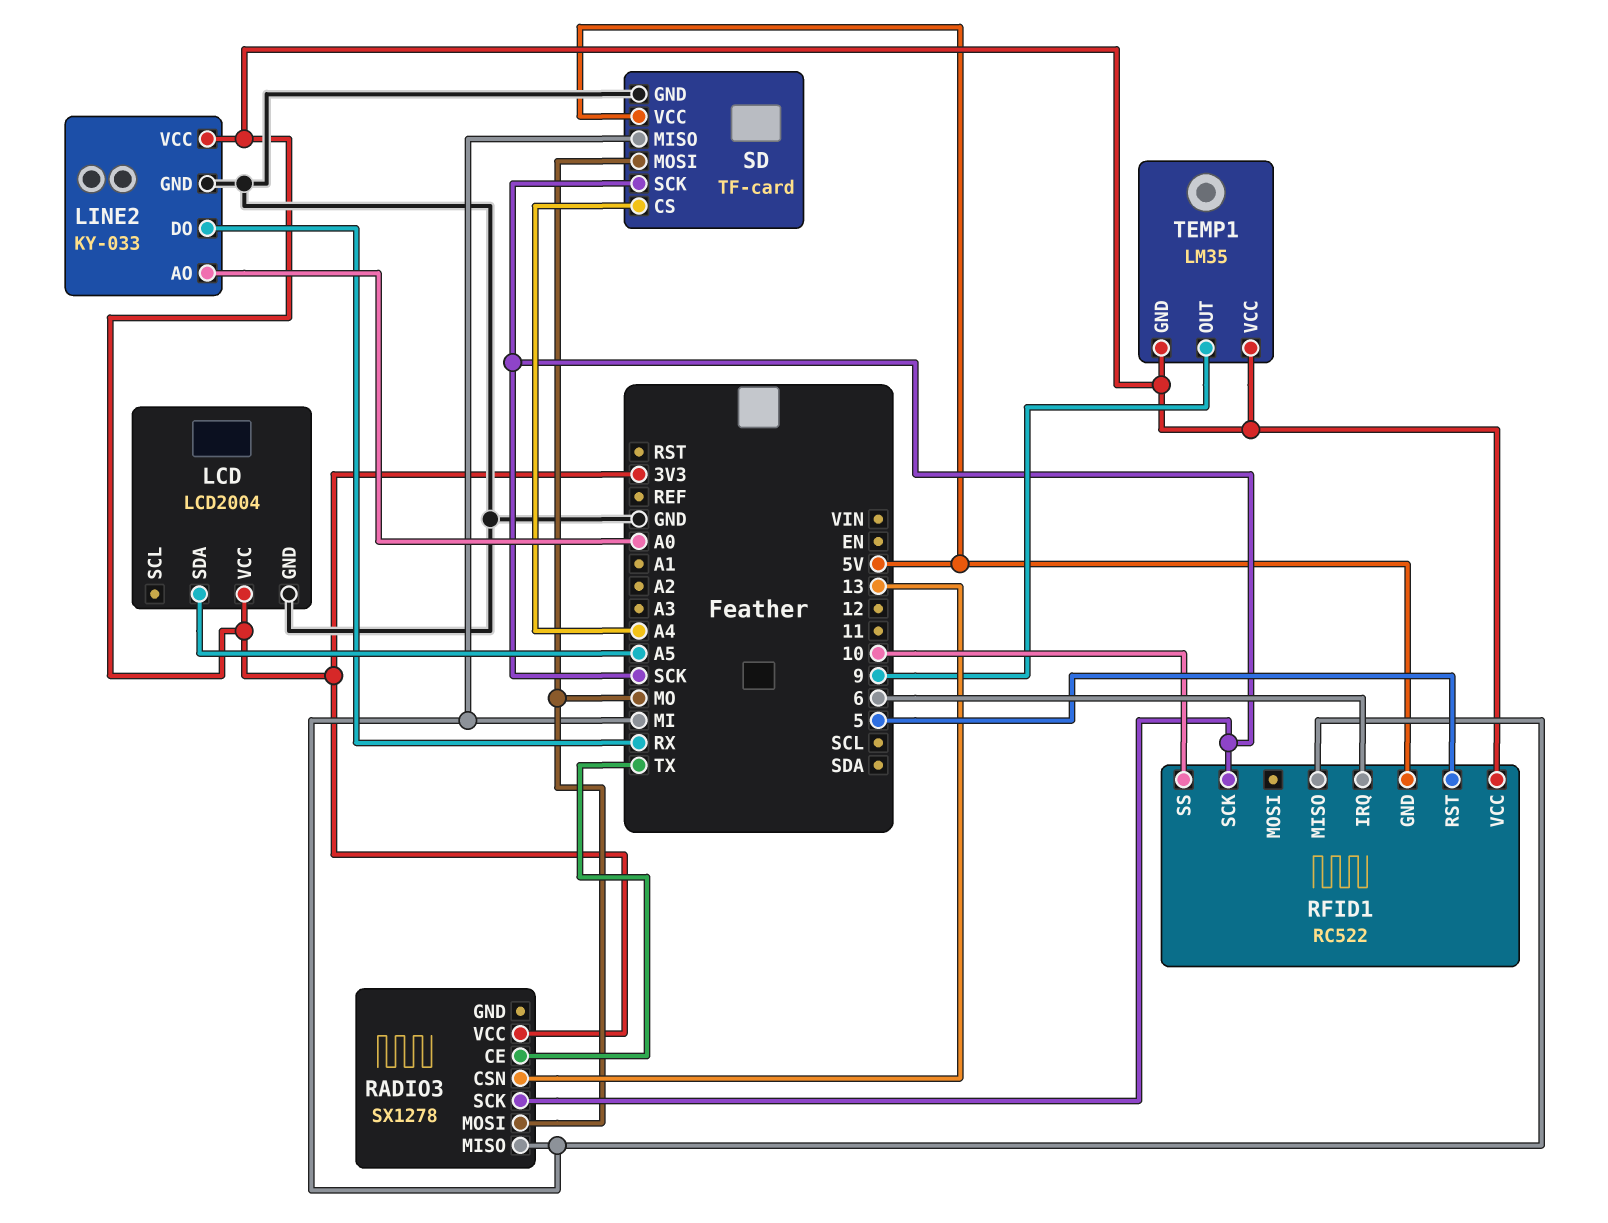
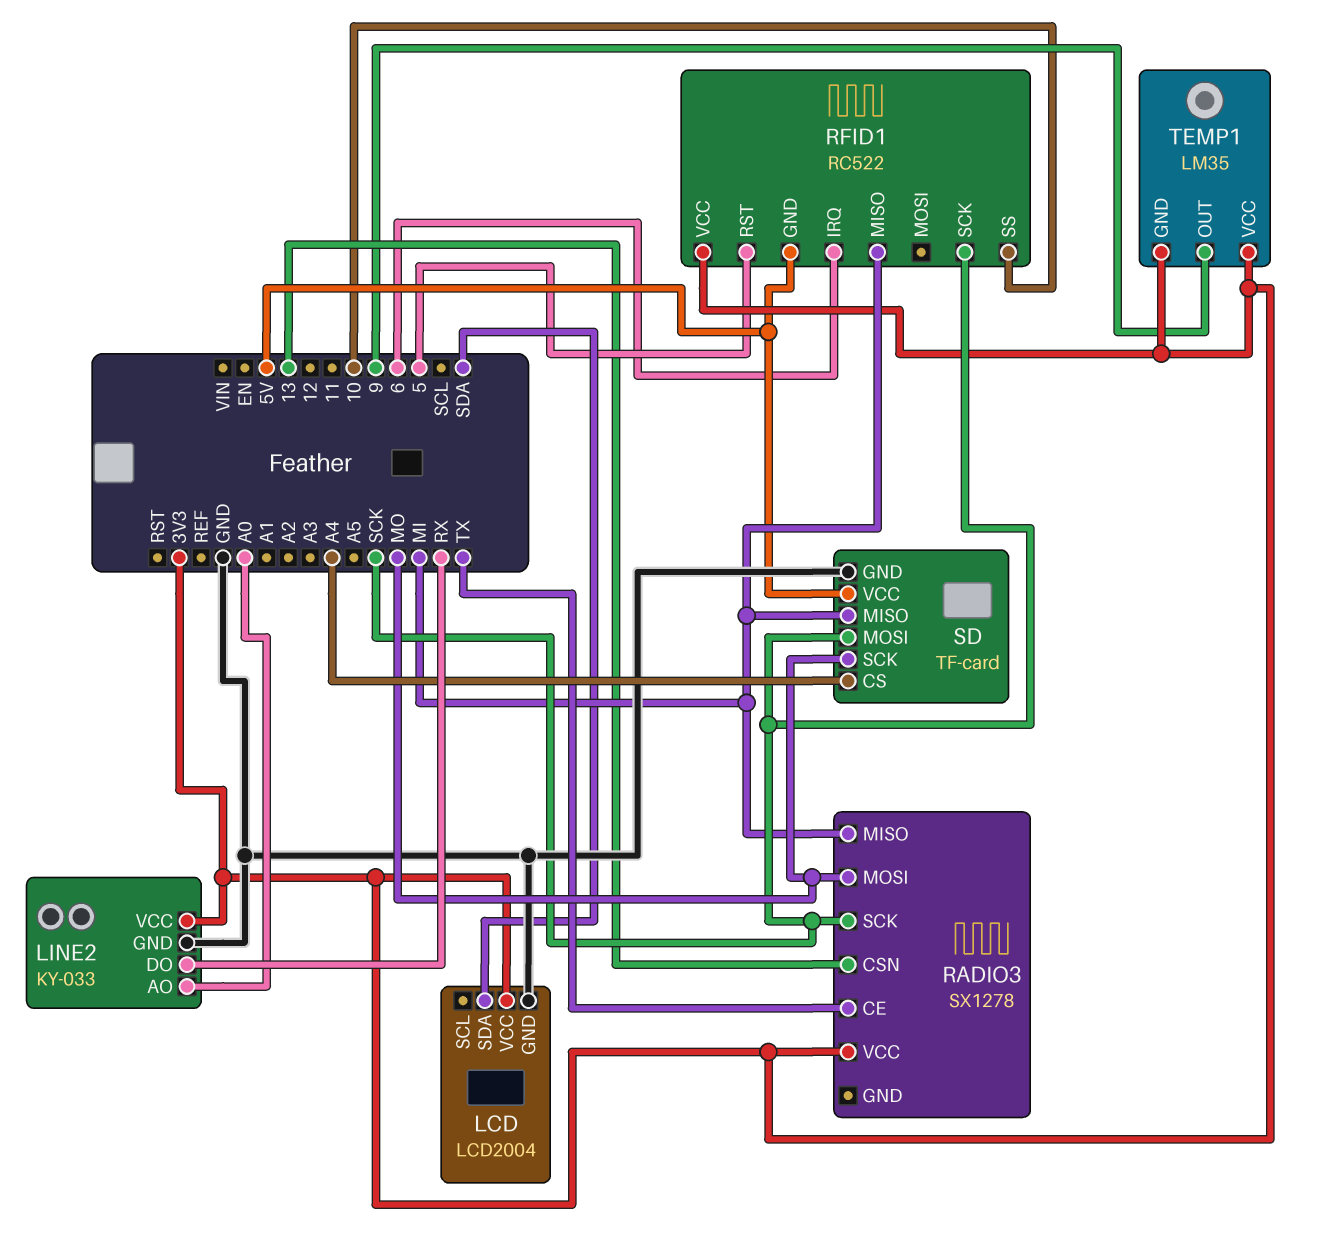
LCD pin SDA: A5 -> SDA
SD pin MOSI: MO -> SCK
SD pin SCK: SCK -> MO

